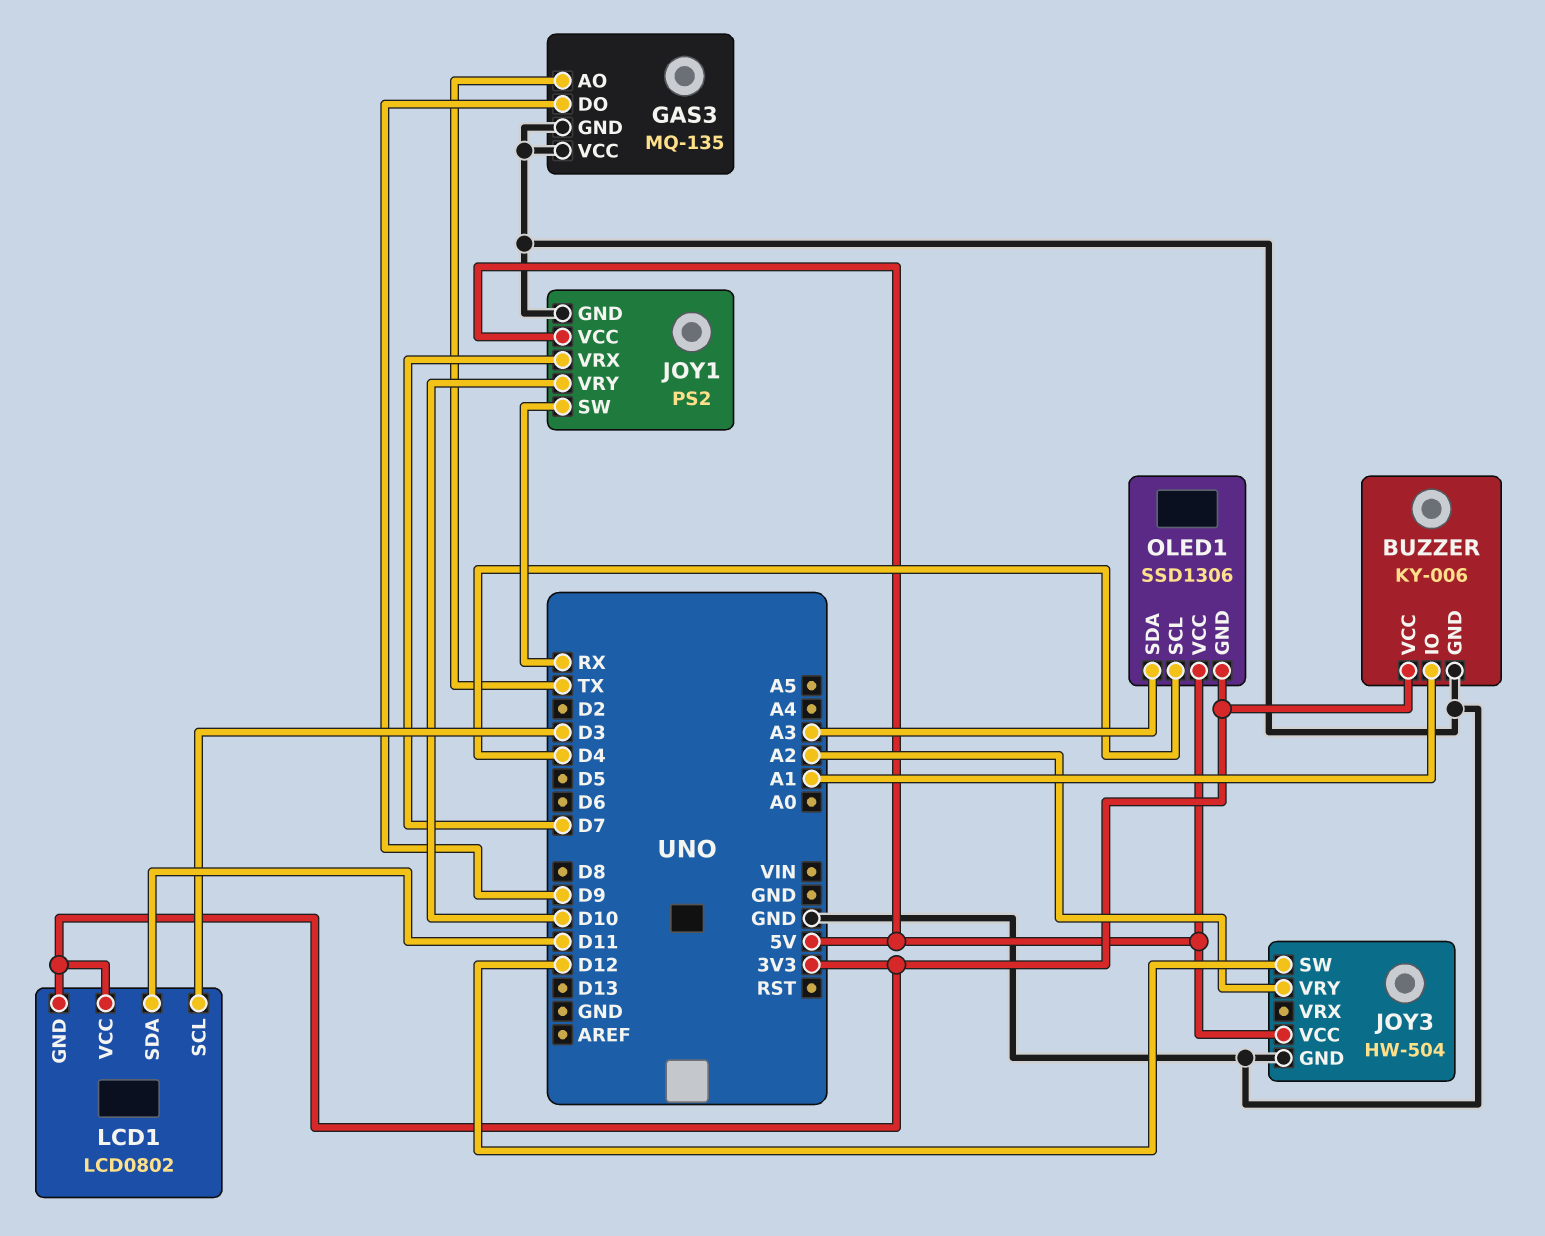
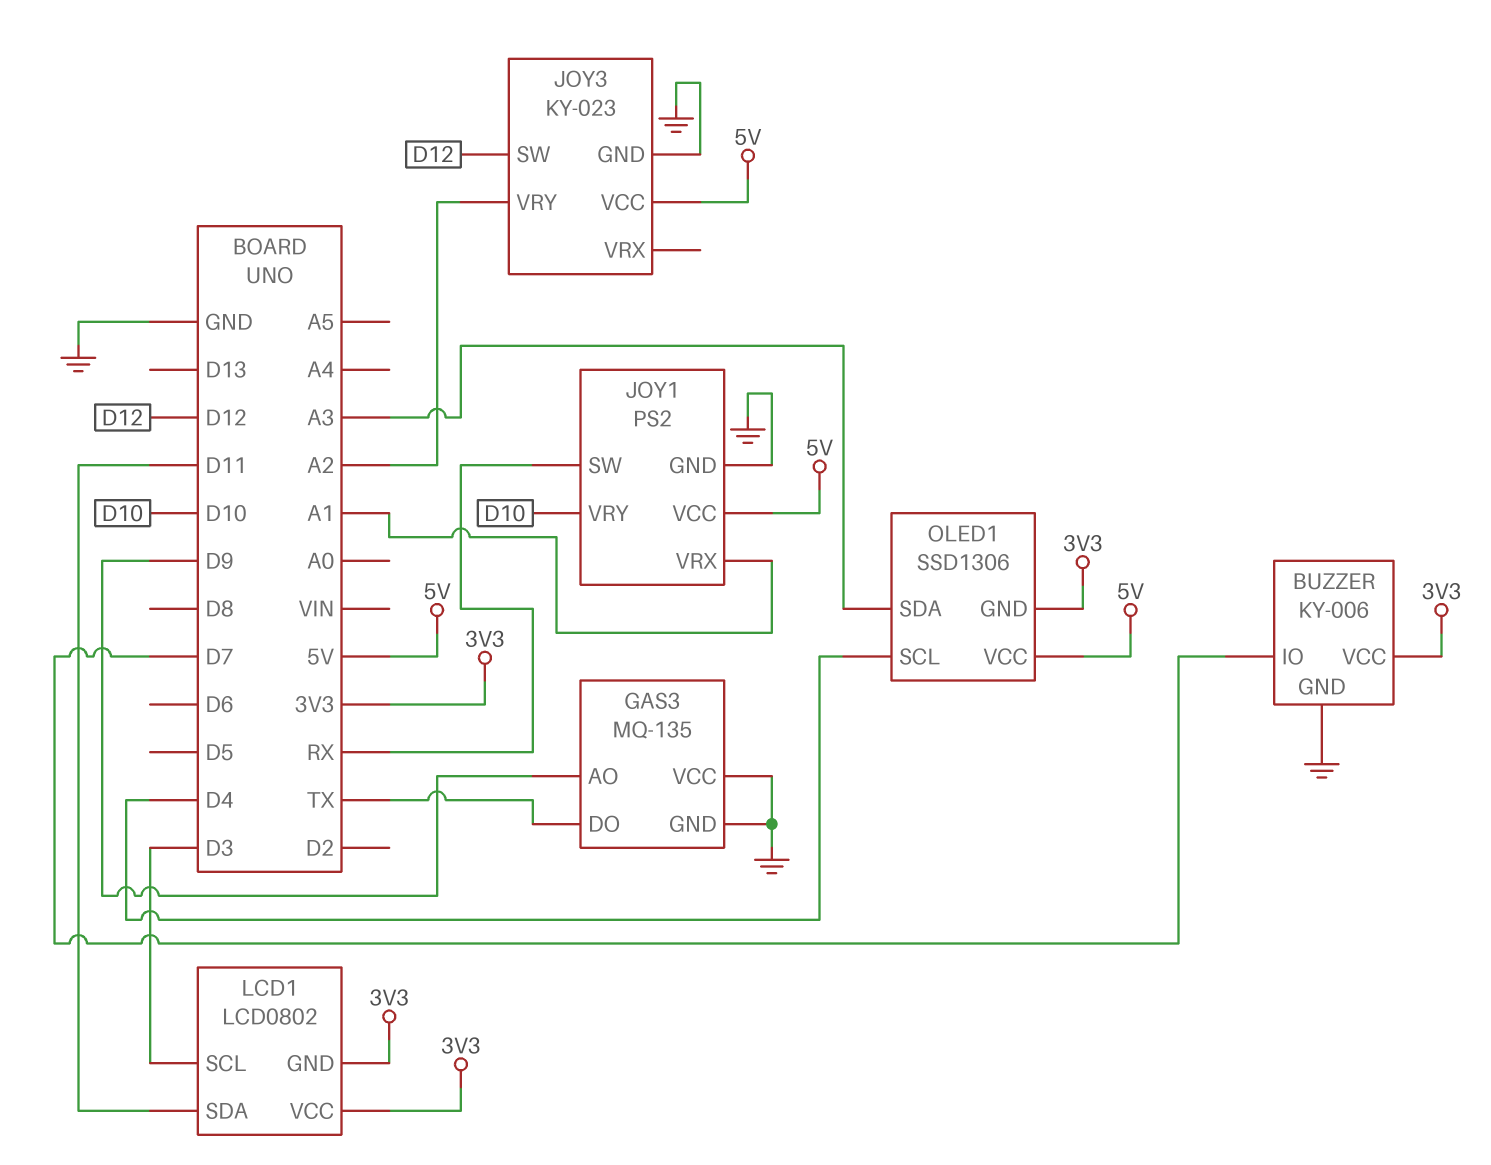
BUZZER pin IO: A1 -> D7
GAS3 pin AO: TX -> D9
GAS3 pin DO: D9 -> TX
JOY1 pin VRX: D7 -> A1
JOY3: HW-504 -> KY-023

